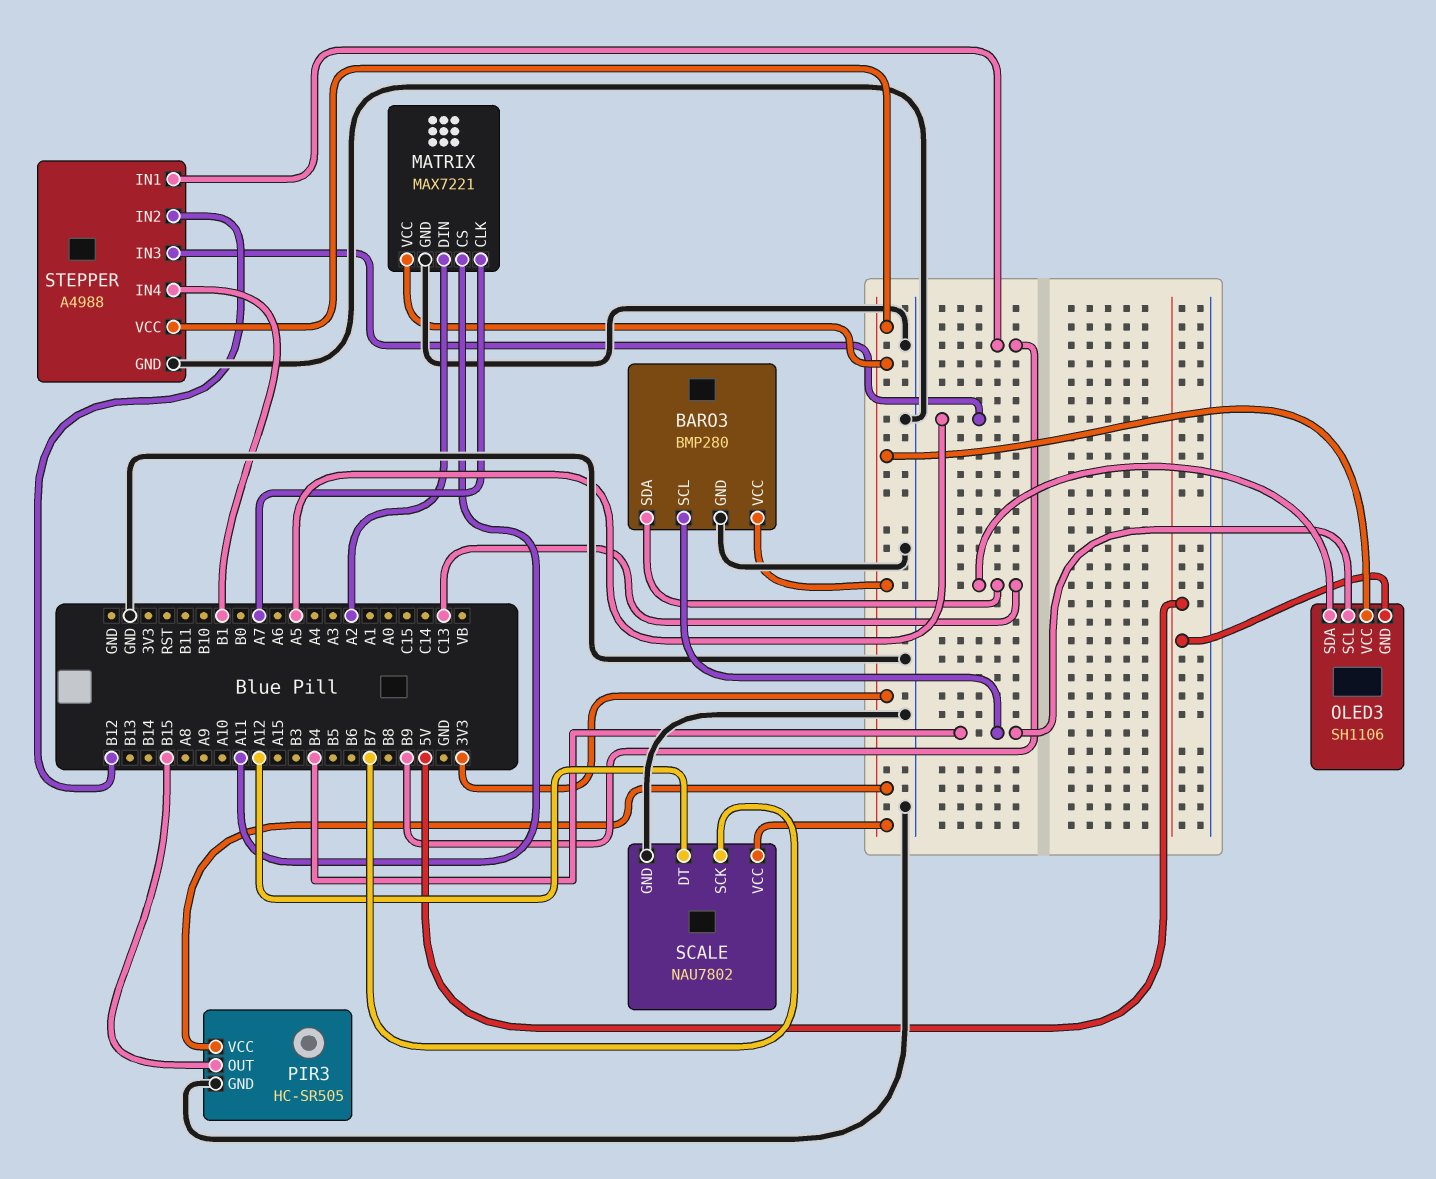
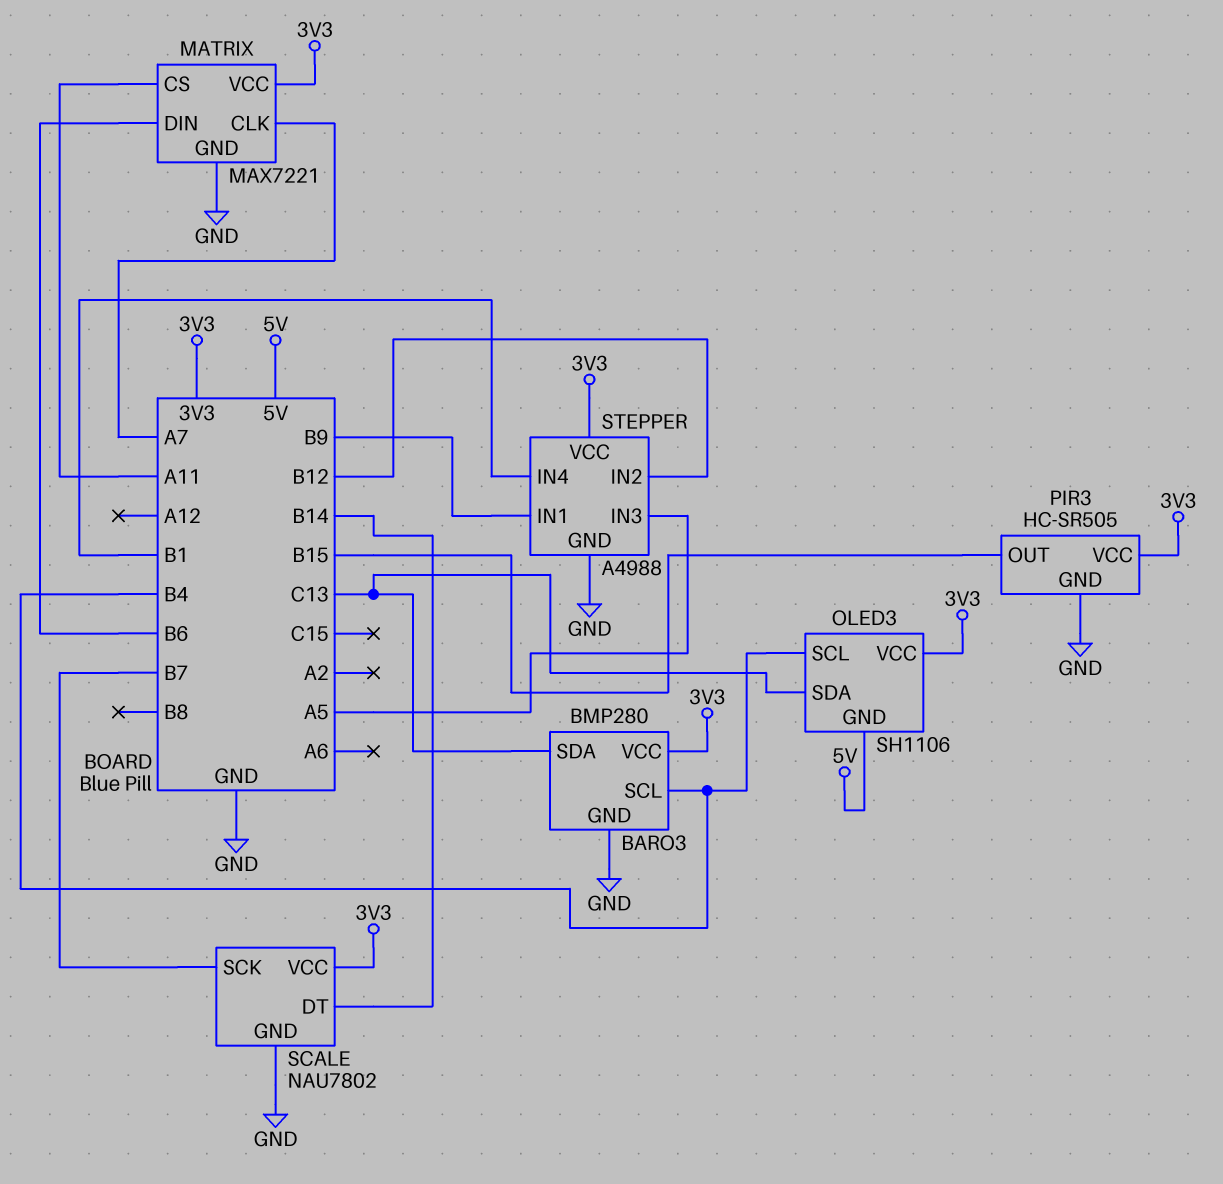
MATRIX pin DIN: A2 -> B6
SCALE pin DT: A12 -> B14

